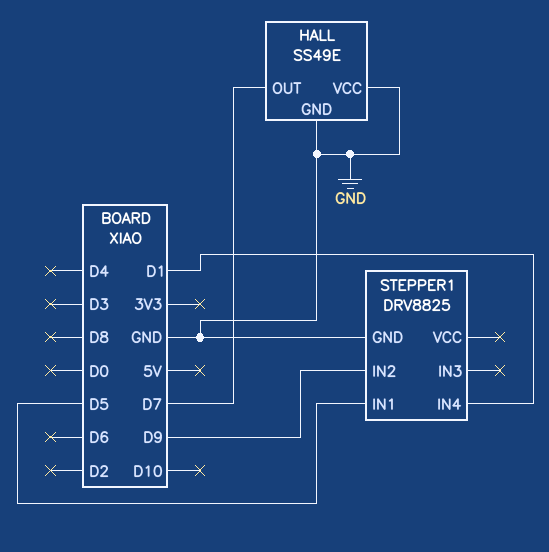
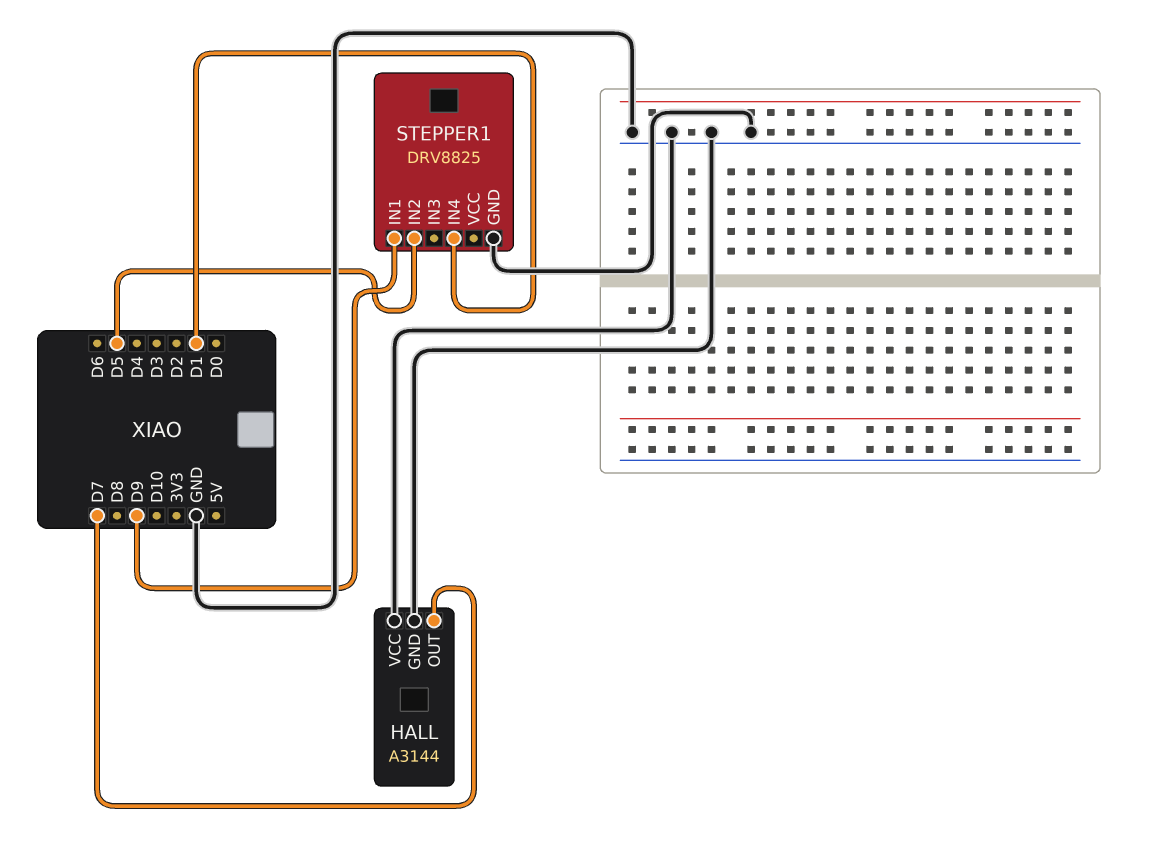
HALL: SS49E -> A3144
STEPPER1 pin IN1: D5 -> D9
STEPPER1 pin IN2: D9 -> D5

